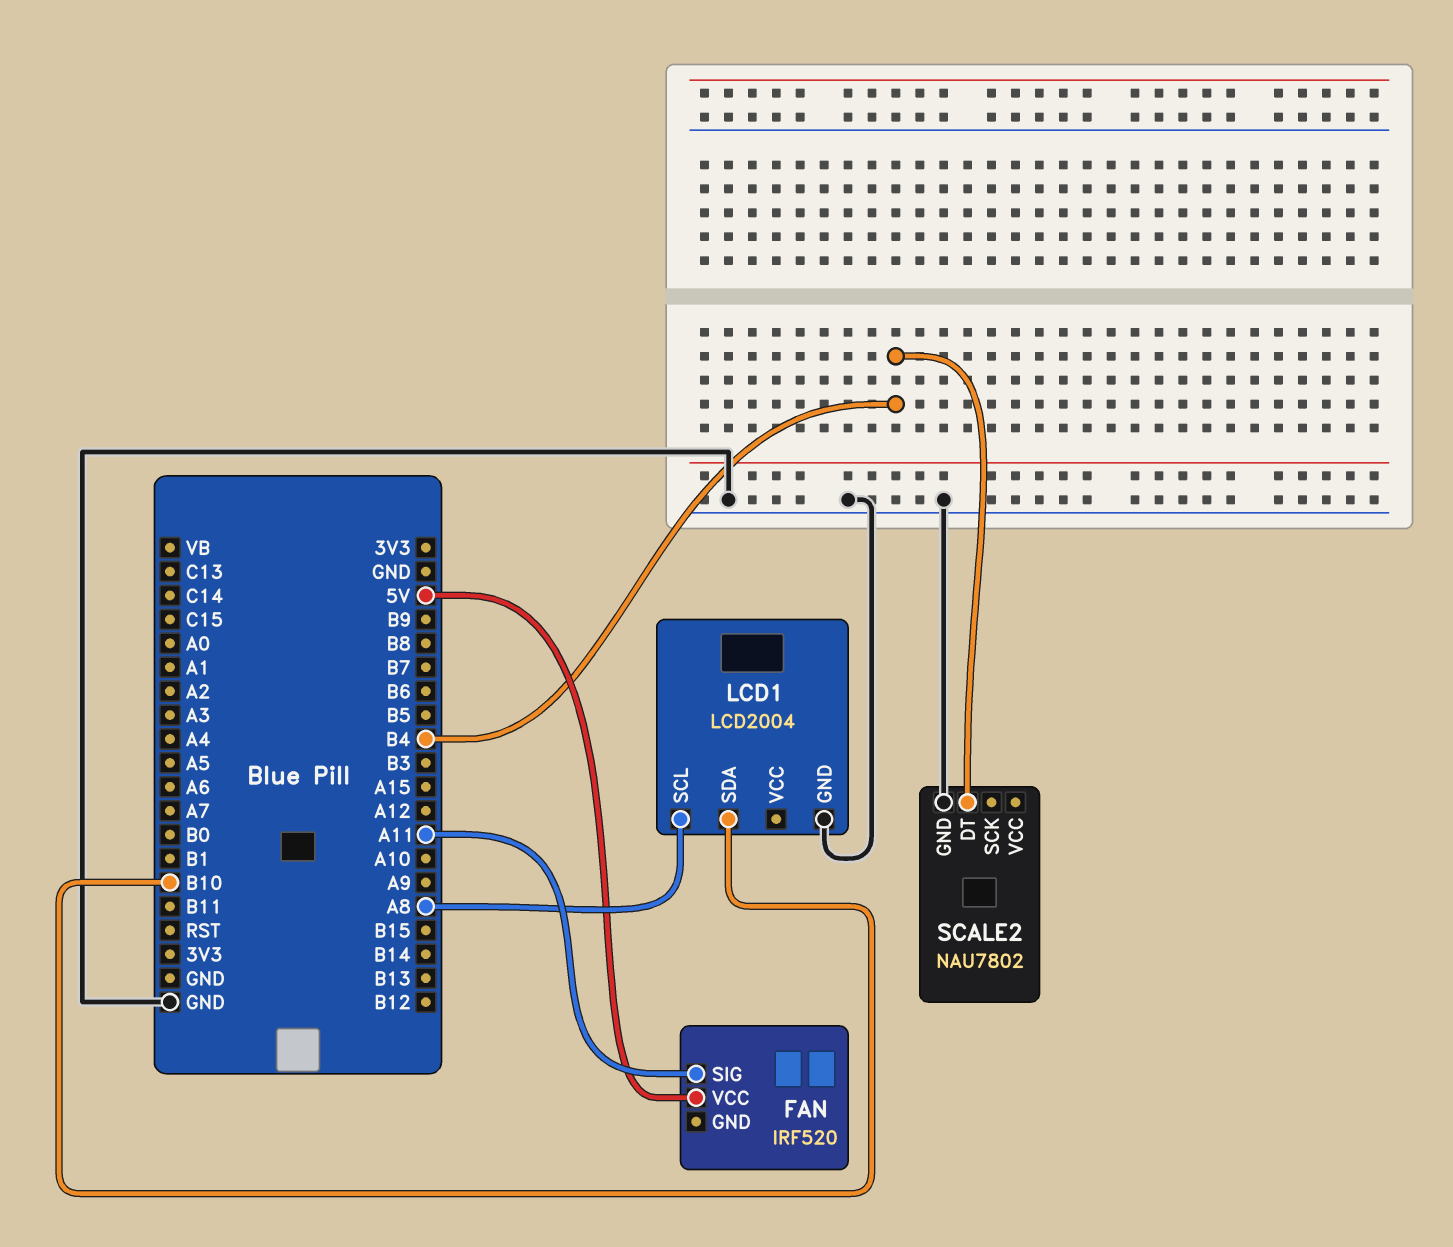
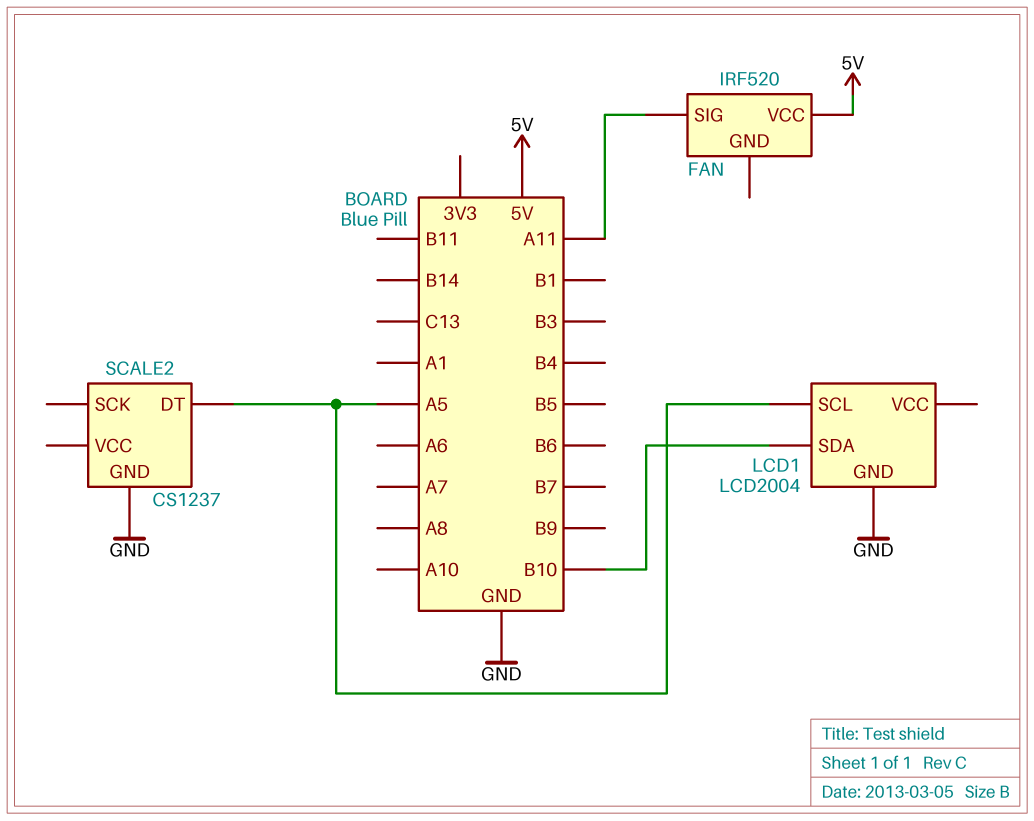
LCD1 pin SCL: A8 -> A5
SCALE2: NAU7802 -> CS1237
SCALE2 pin DT: B4 -> A5

